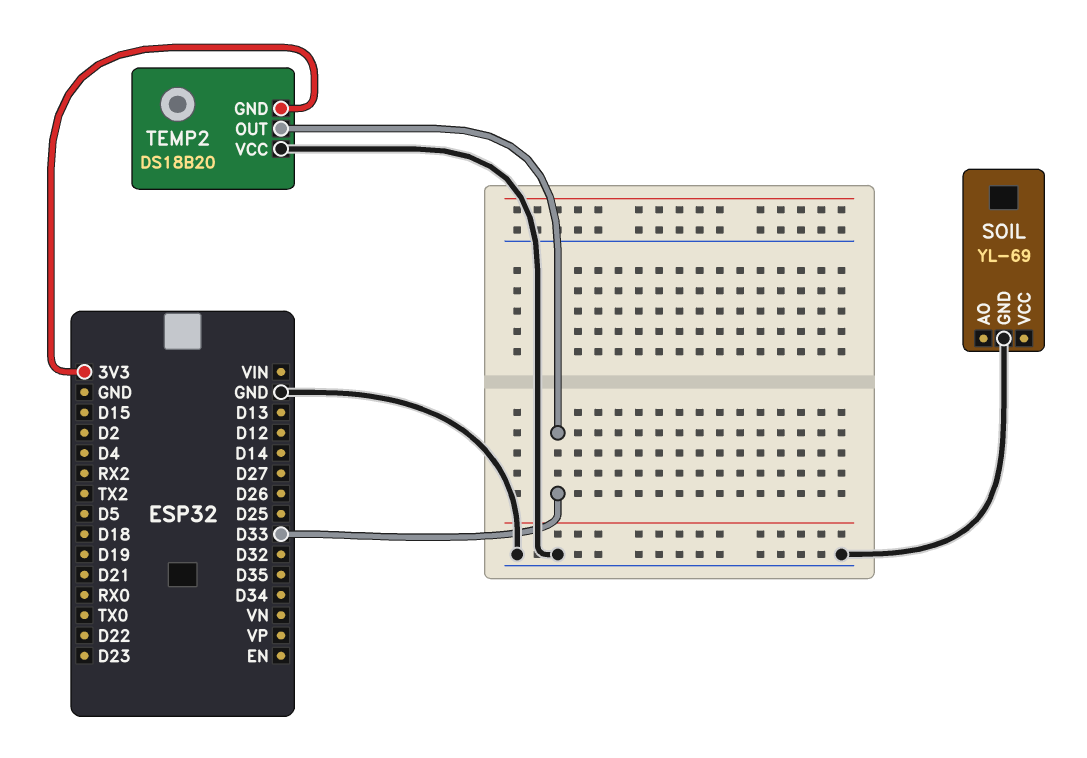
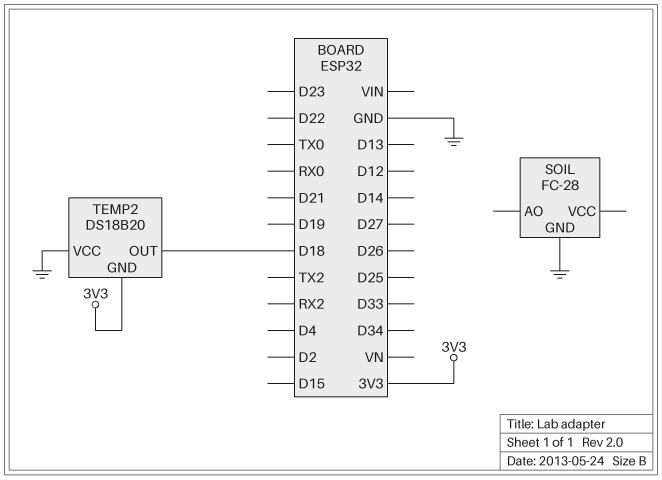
SOIL: YL-69 -> FC-28
TEMP2 pin OUT: D33 -> D18

